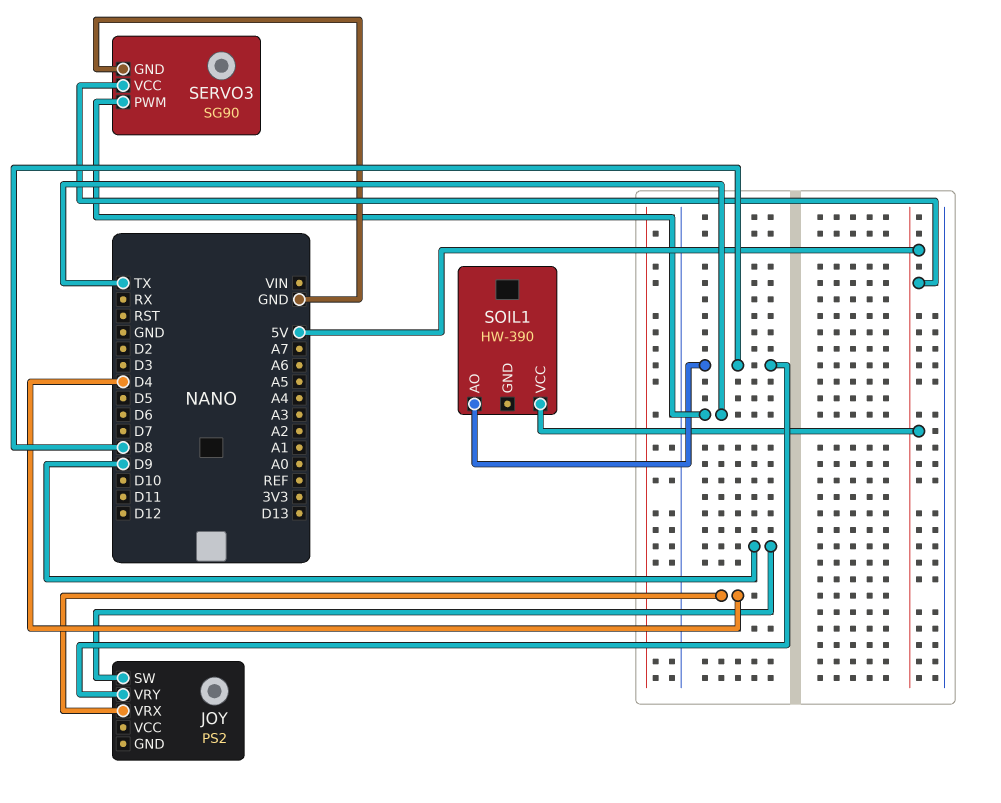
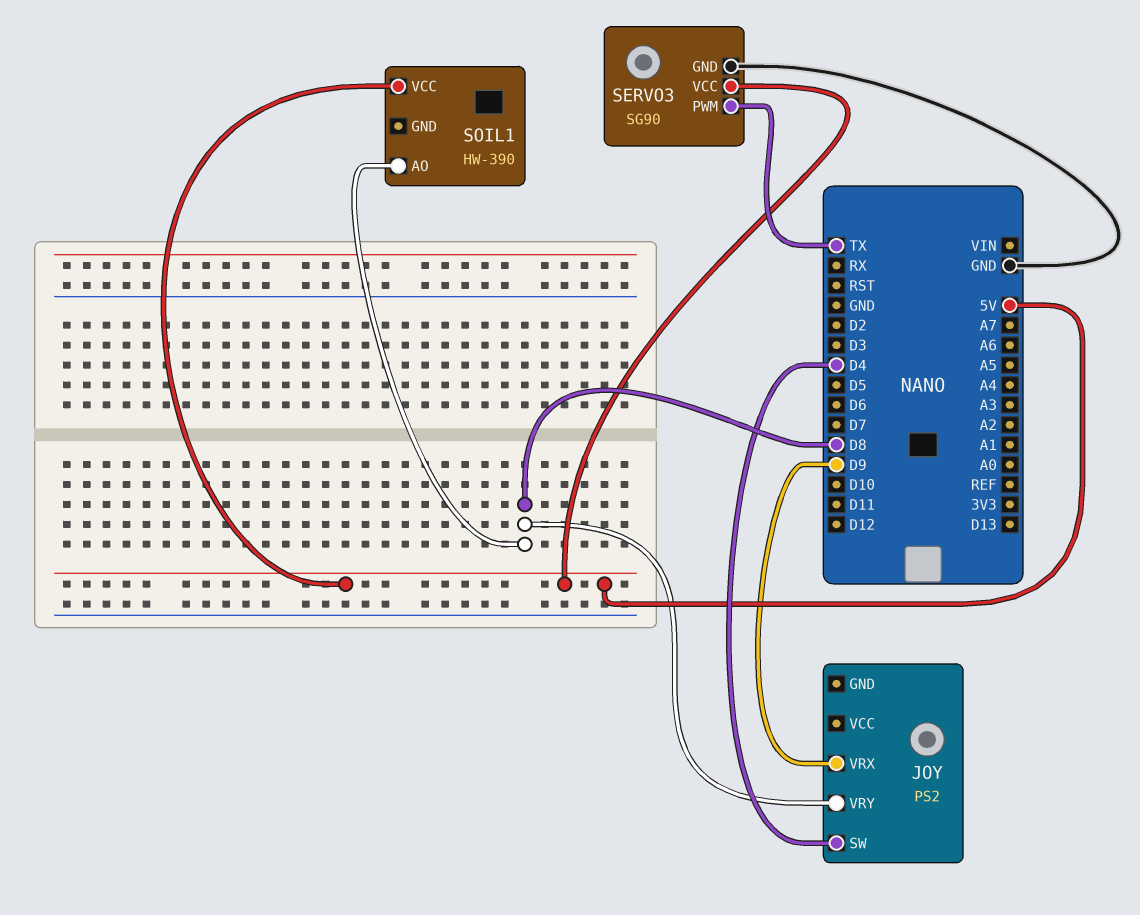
JOY pin SW: D9 -> D4
JOY pin VRX: D4 -> D9

